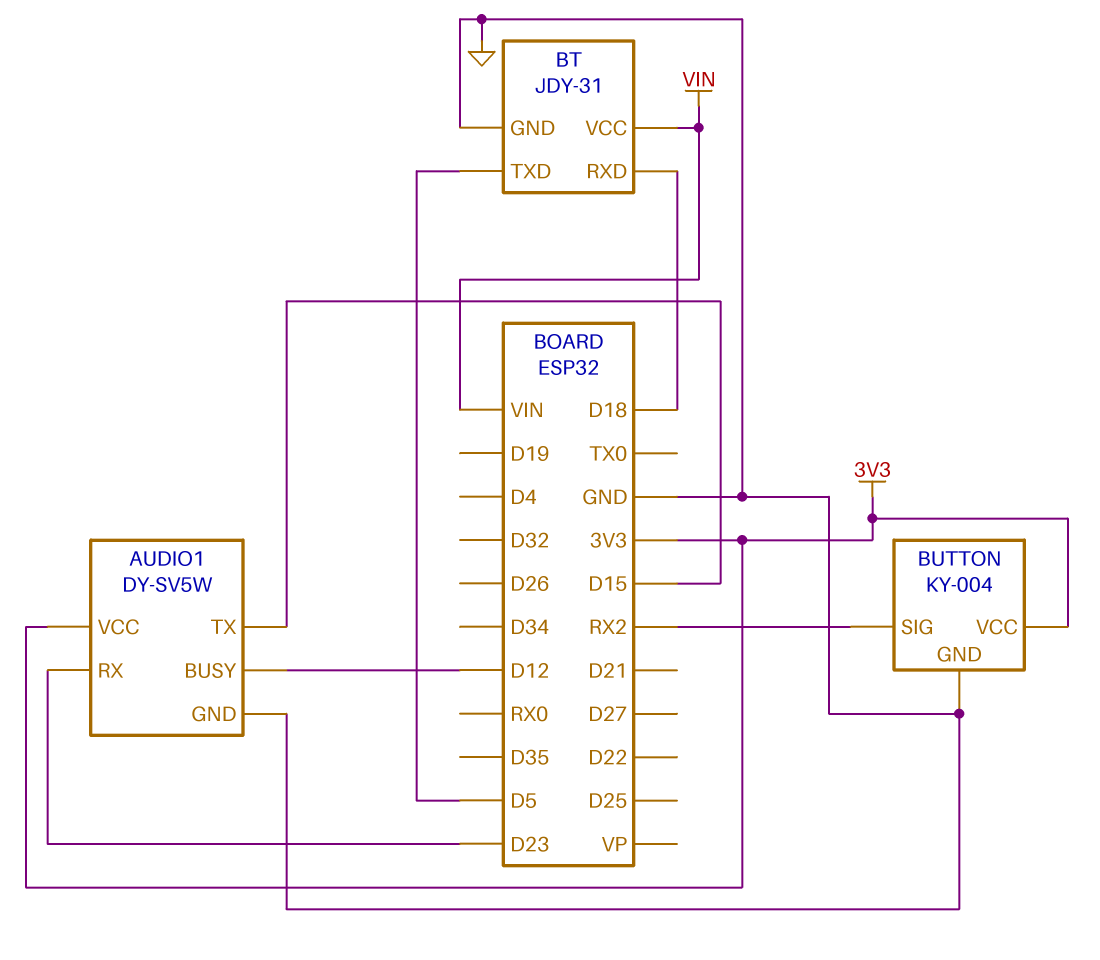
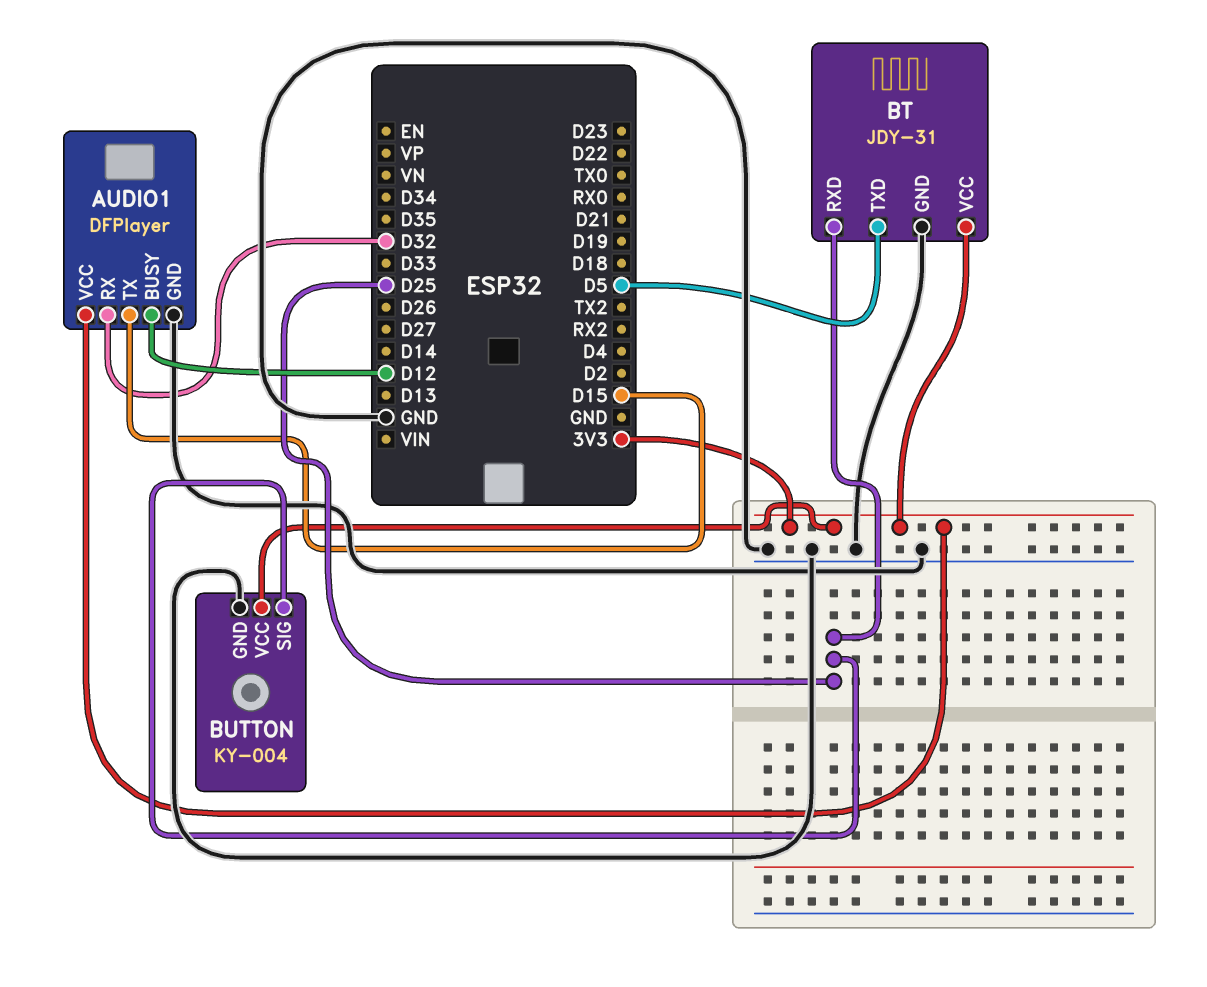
AUDIO1: DY-SV5W -> DFPlayer
AUDIO1 pin RX: D23 -> D32
BT pin RXD: D18 -> D25
BT pin VCC: VIN -> 3V3
BUTTON pin SIG: RX2 -> D25

